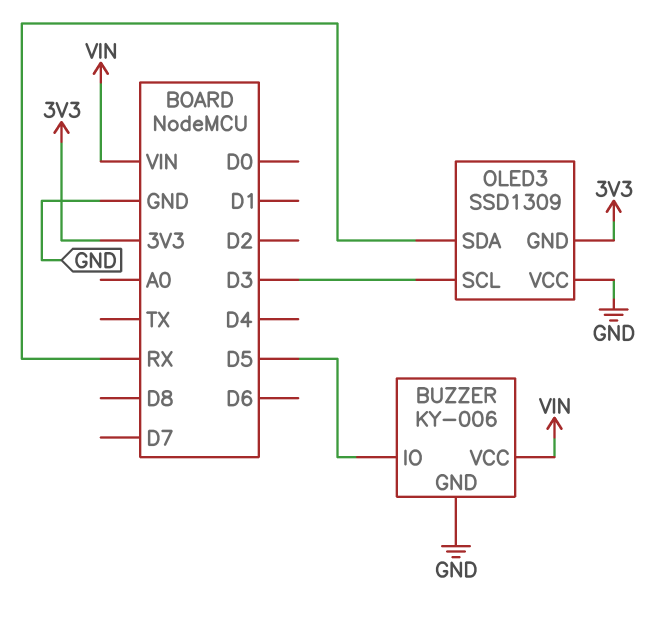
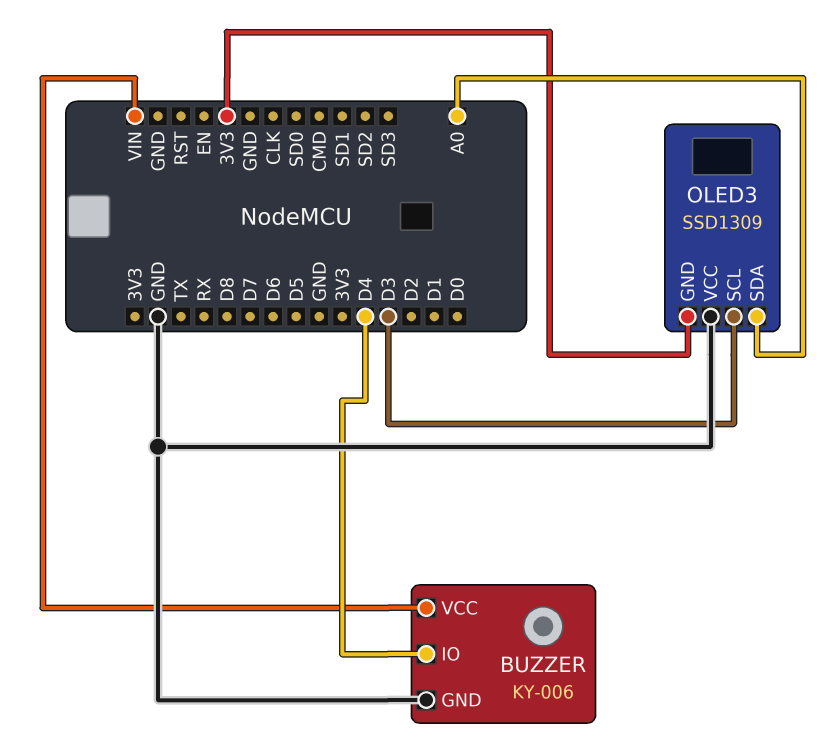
BUZZER pin IO: D5 -> D4
OLED3 pin SDA: RX -> A0

